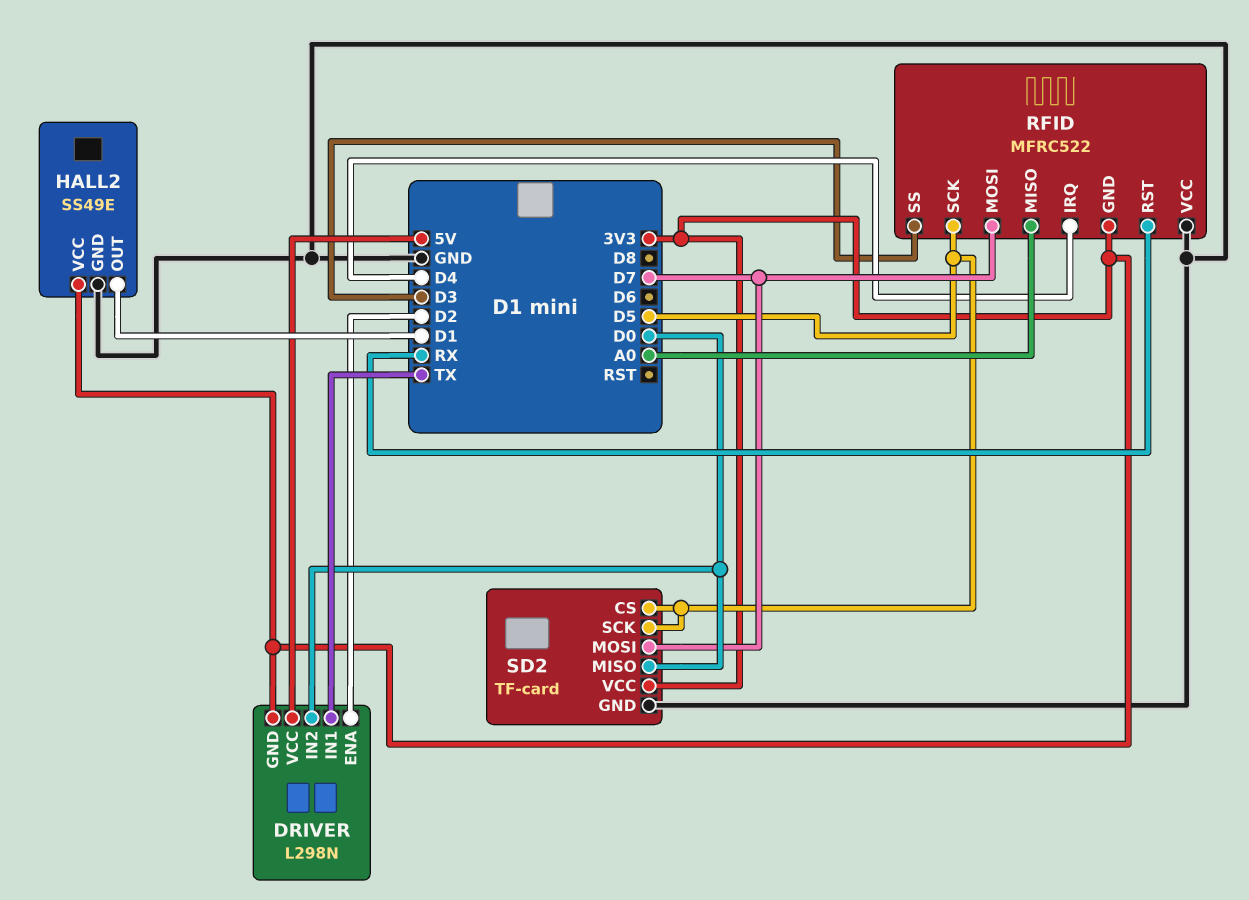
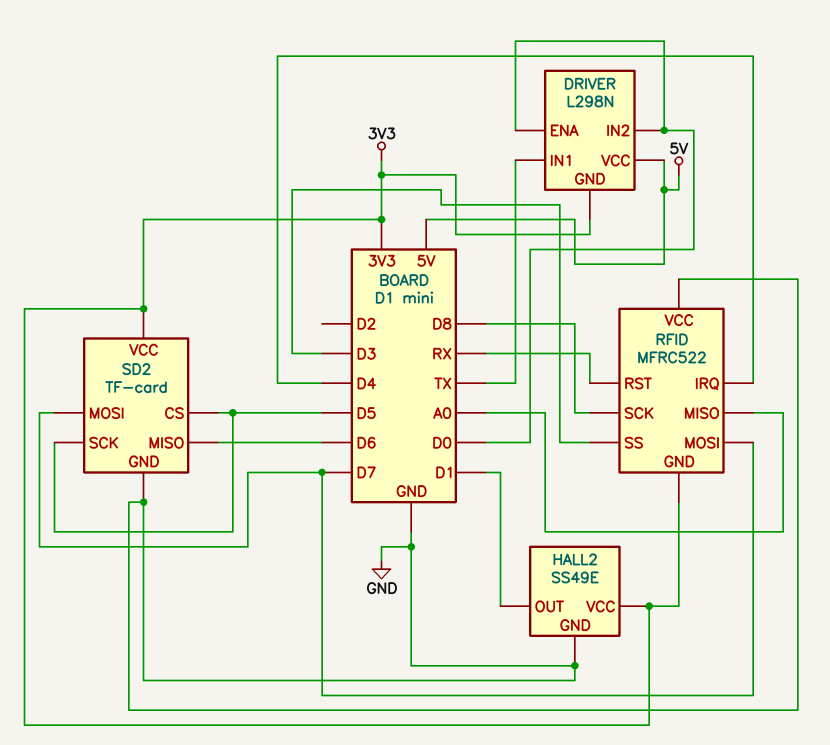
DRIVER pin ENA: D2 -> D0
RFID pin SCK: D5 -> D8
SD2 pin MISO: D0 -> D6

